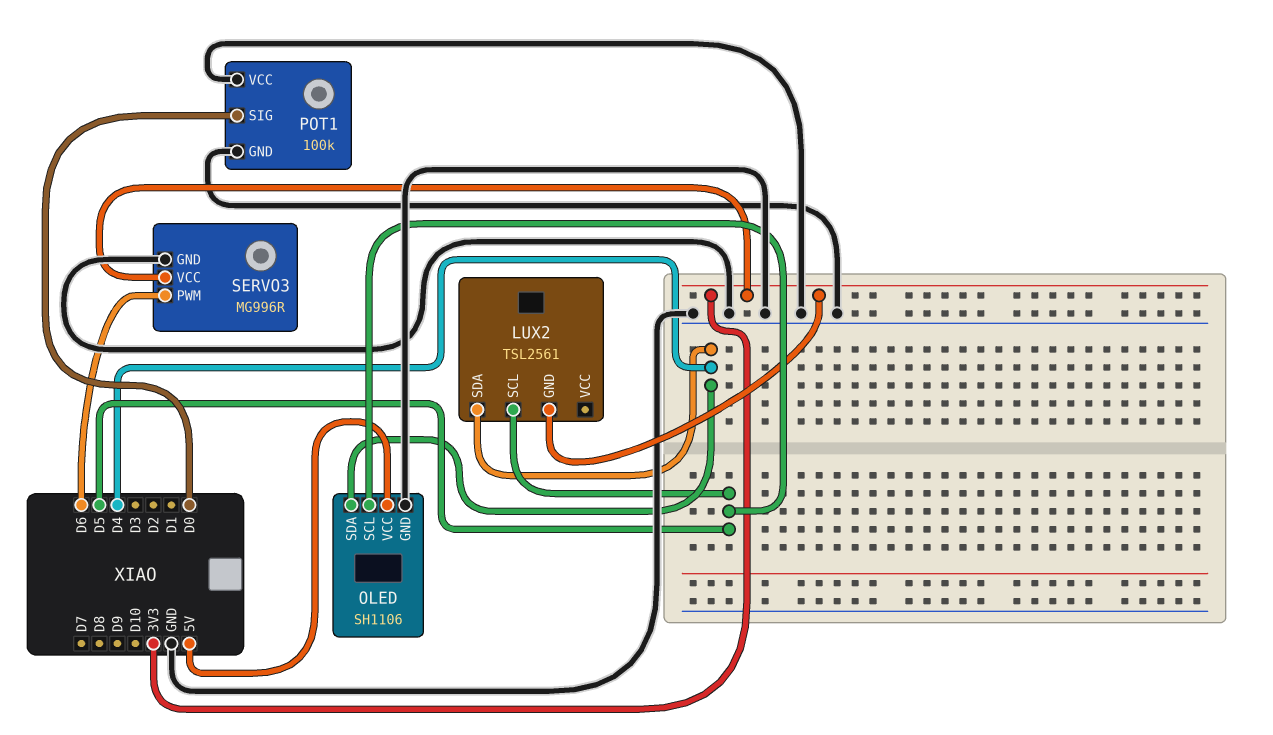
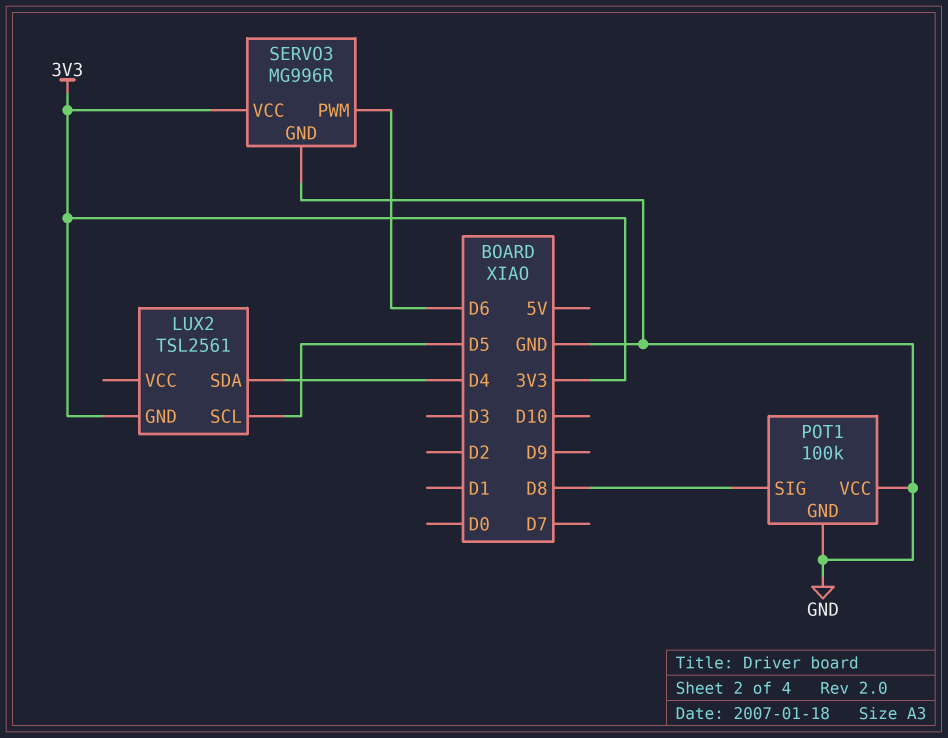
OLED: SH1106 -> none
OLED pin GND: GND -> none
OLED pin SCL: D5 -> none
OLED pin SDA: D4 -> none
OLED pin VCC: 5V -> none
POT1 pin SIG: D0 -> D8

